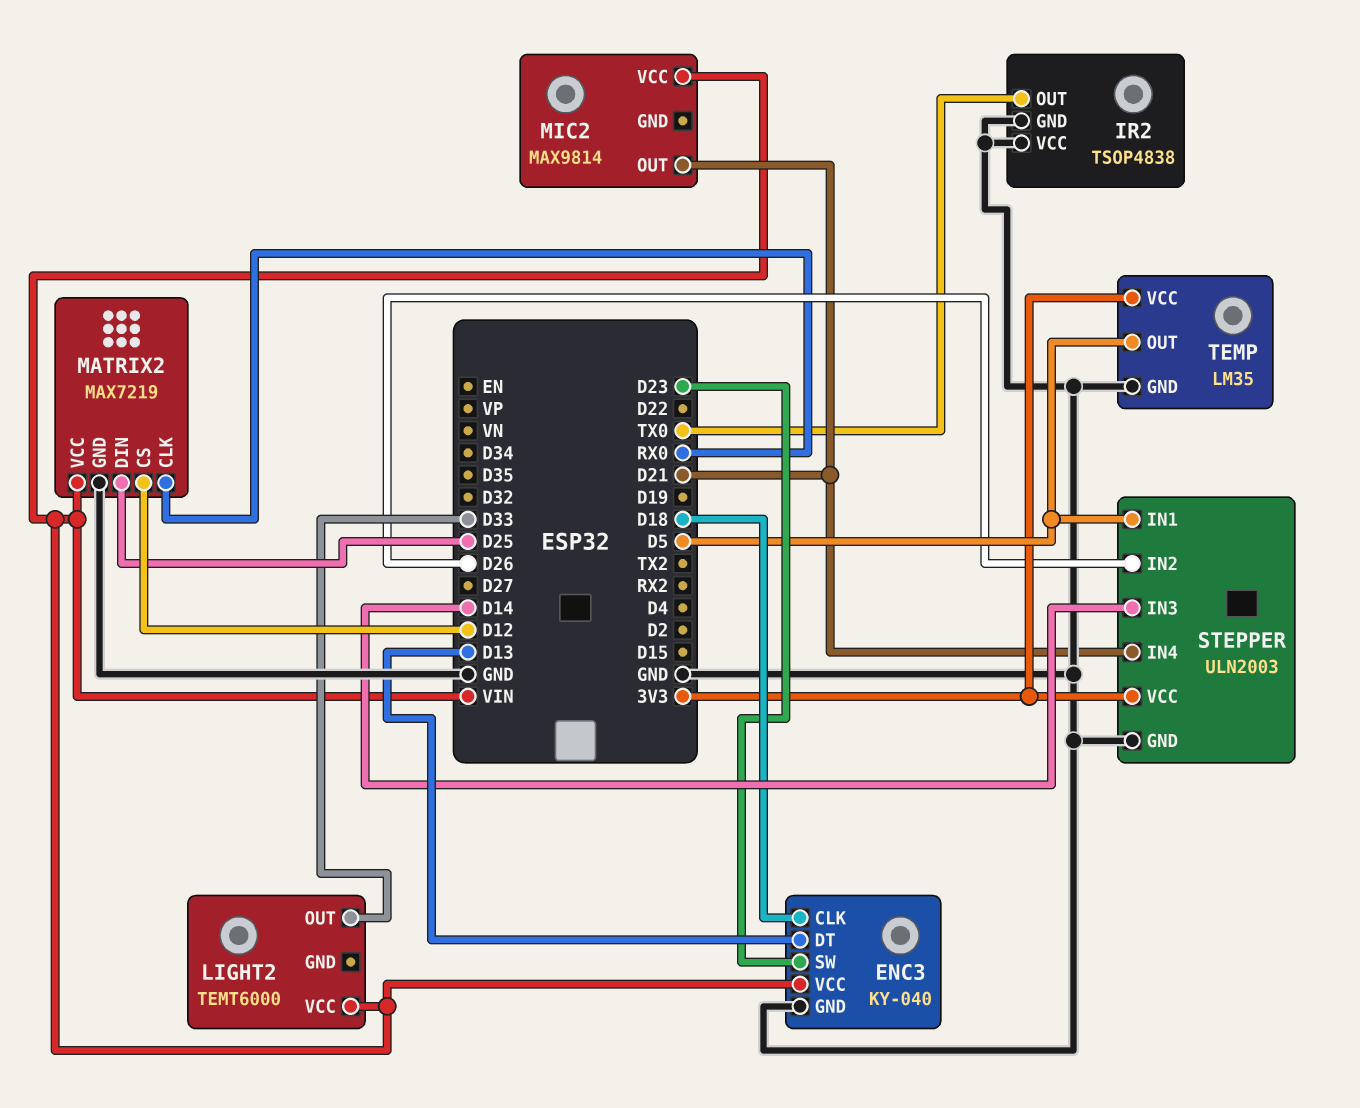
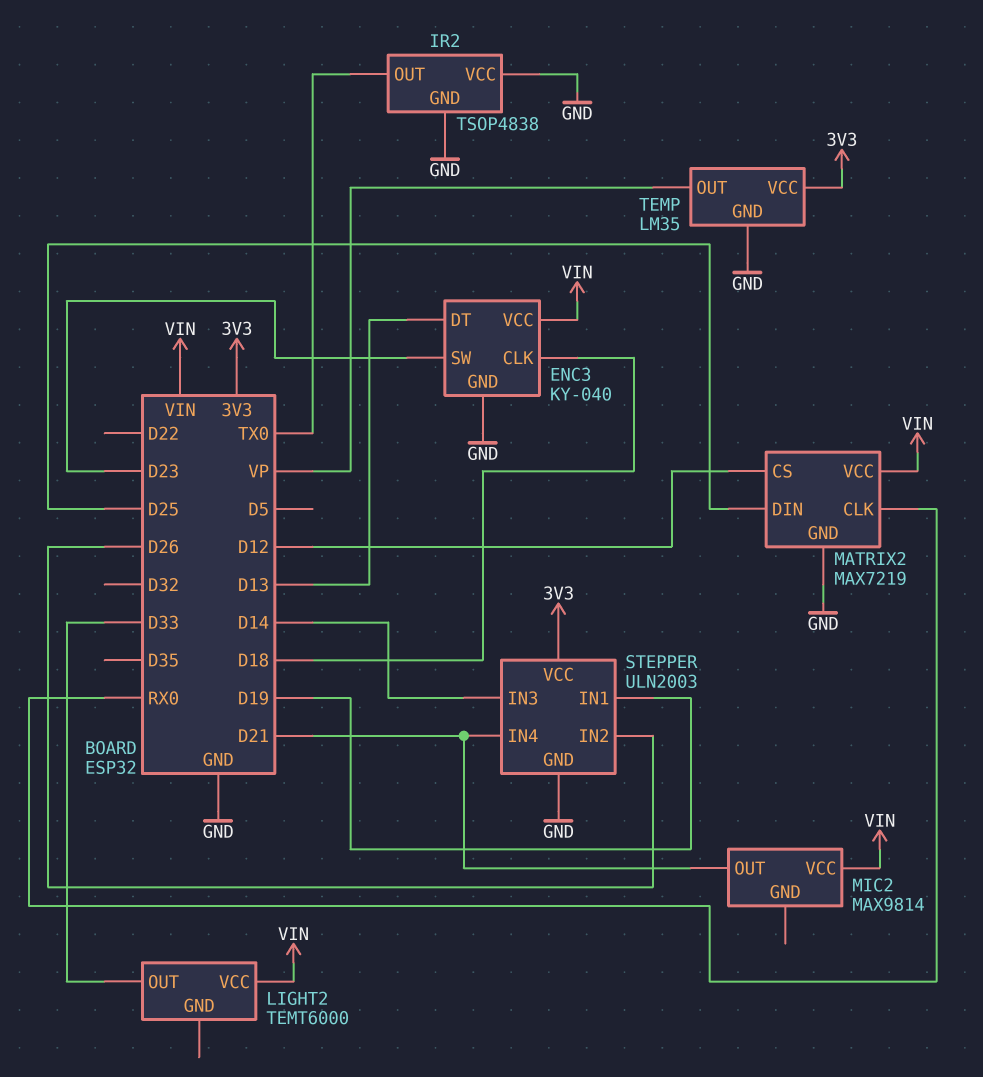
STEPPER pin IN1: D5 -> D19
TEMP pin OUT: D5 -> VP

